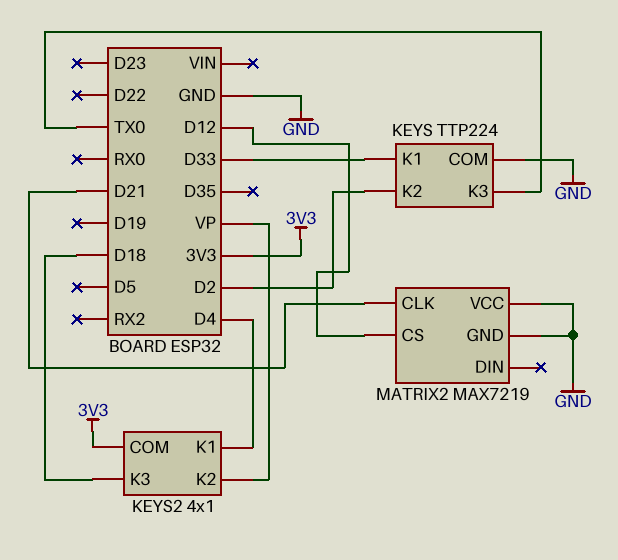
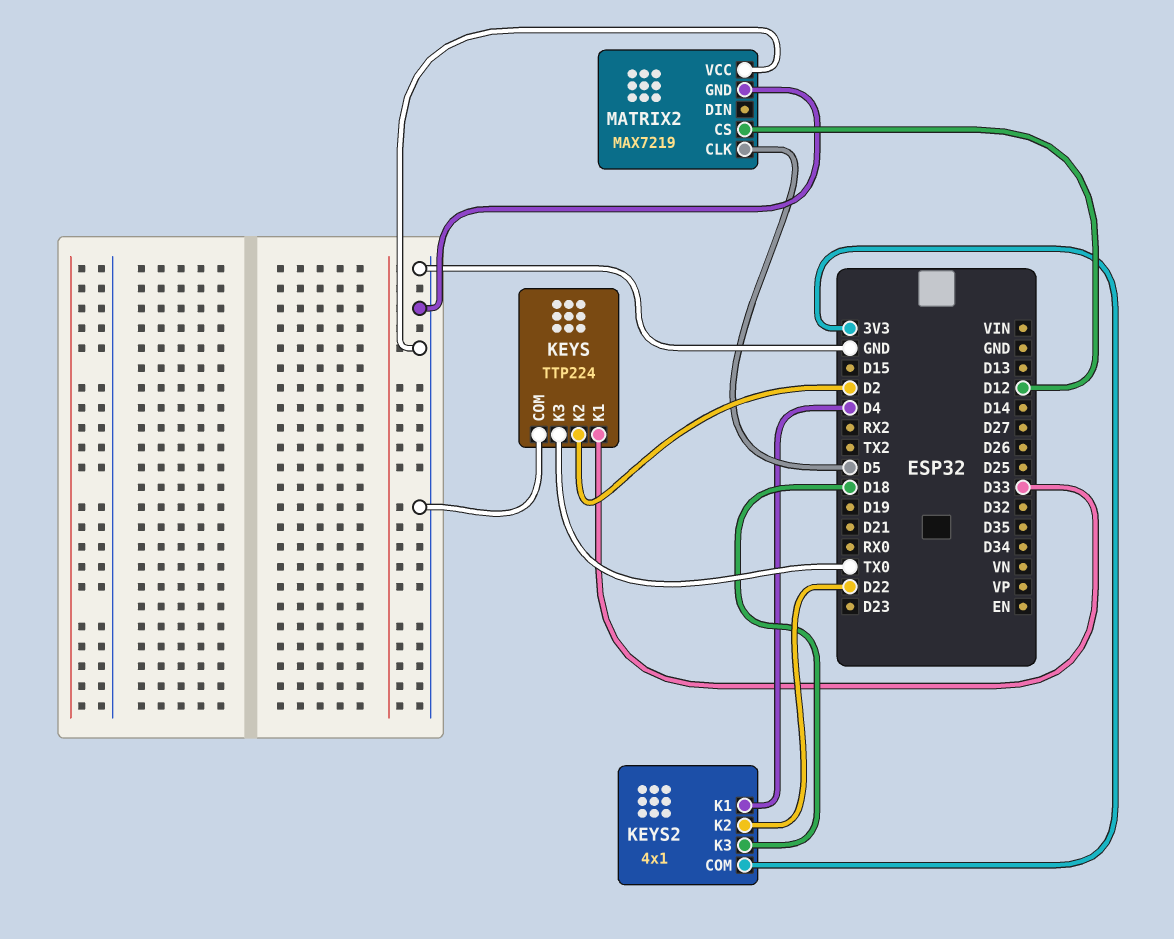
KEYS2 pin K2: VP -> D22
MATRIX2 pin CLK: D21 -> D5

